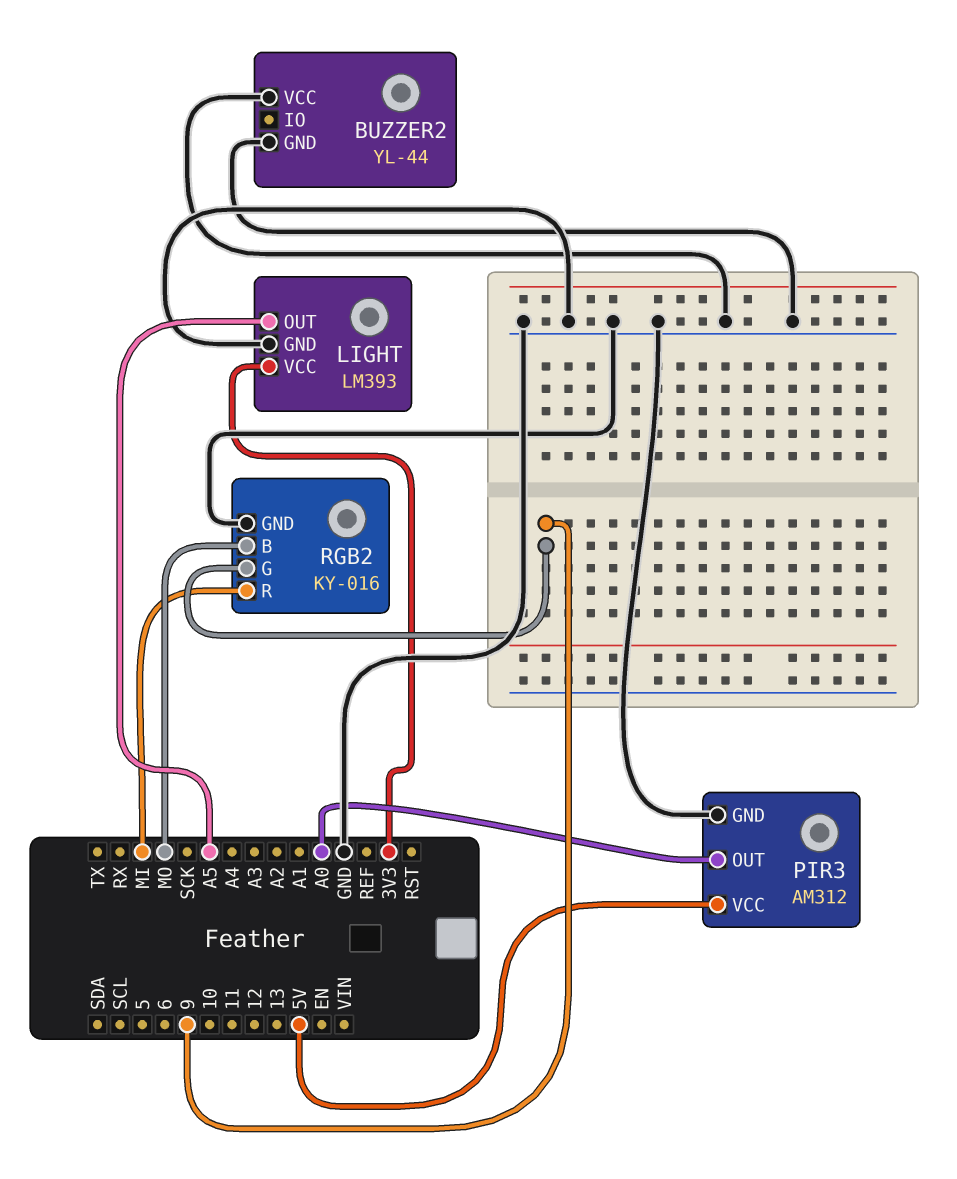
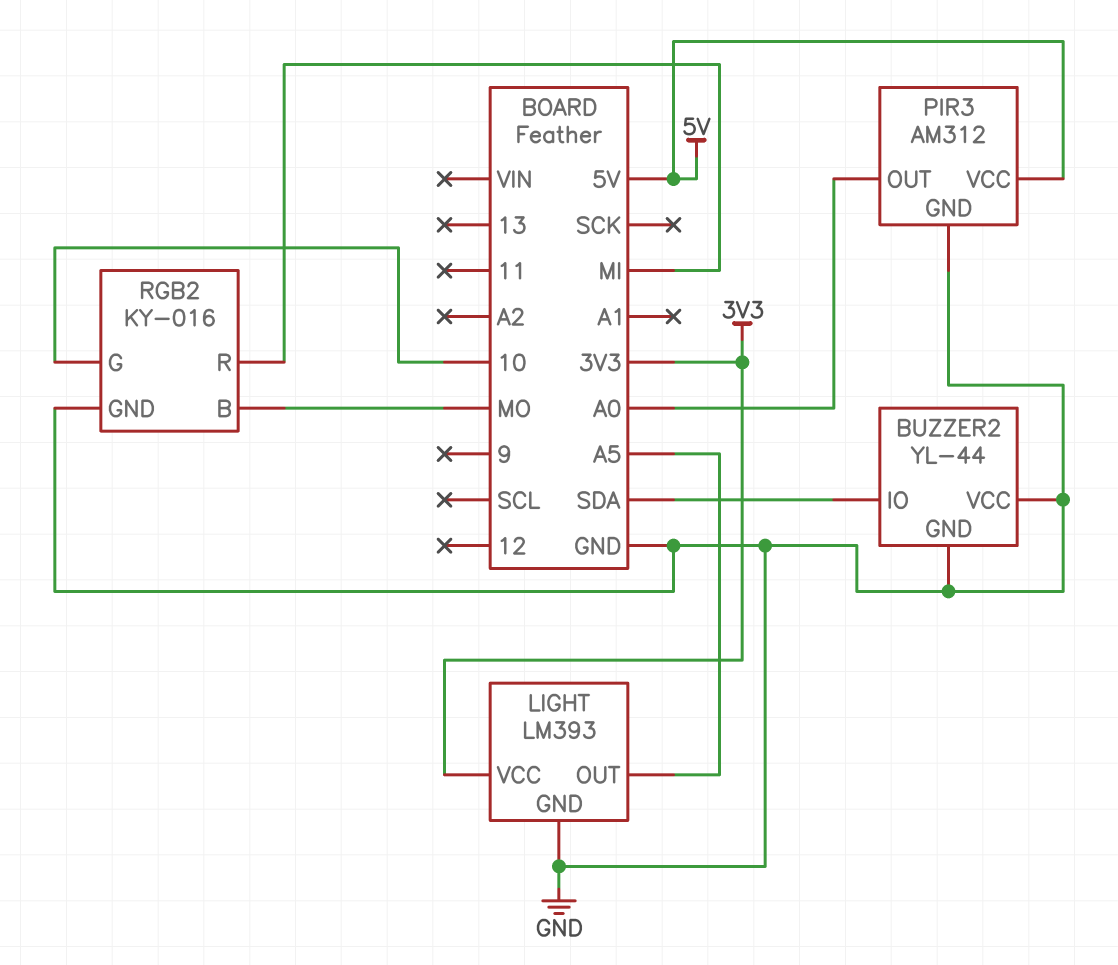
BUZZER2 pin IO: none -> SDA
RGB2 pin G: 9 -> 10

